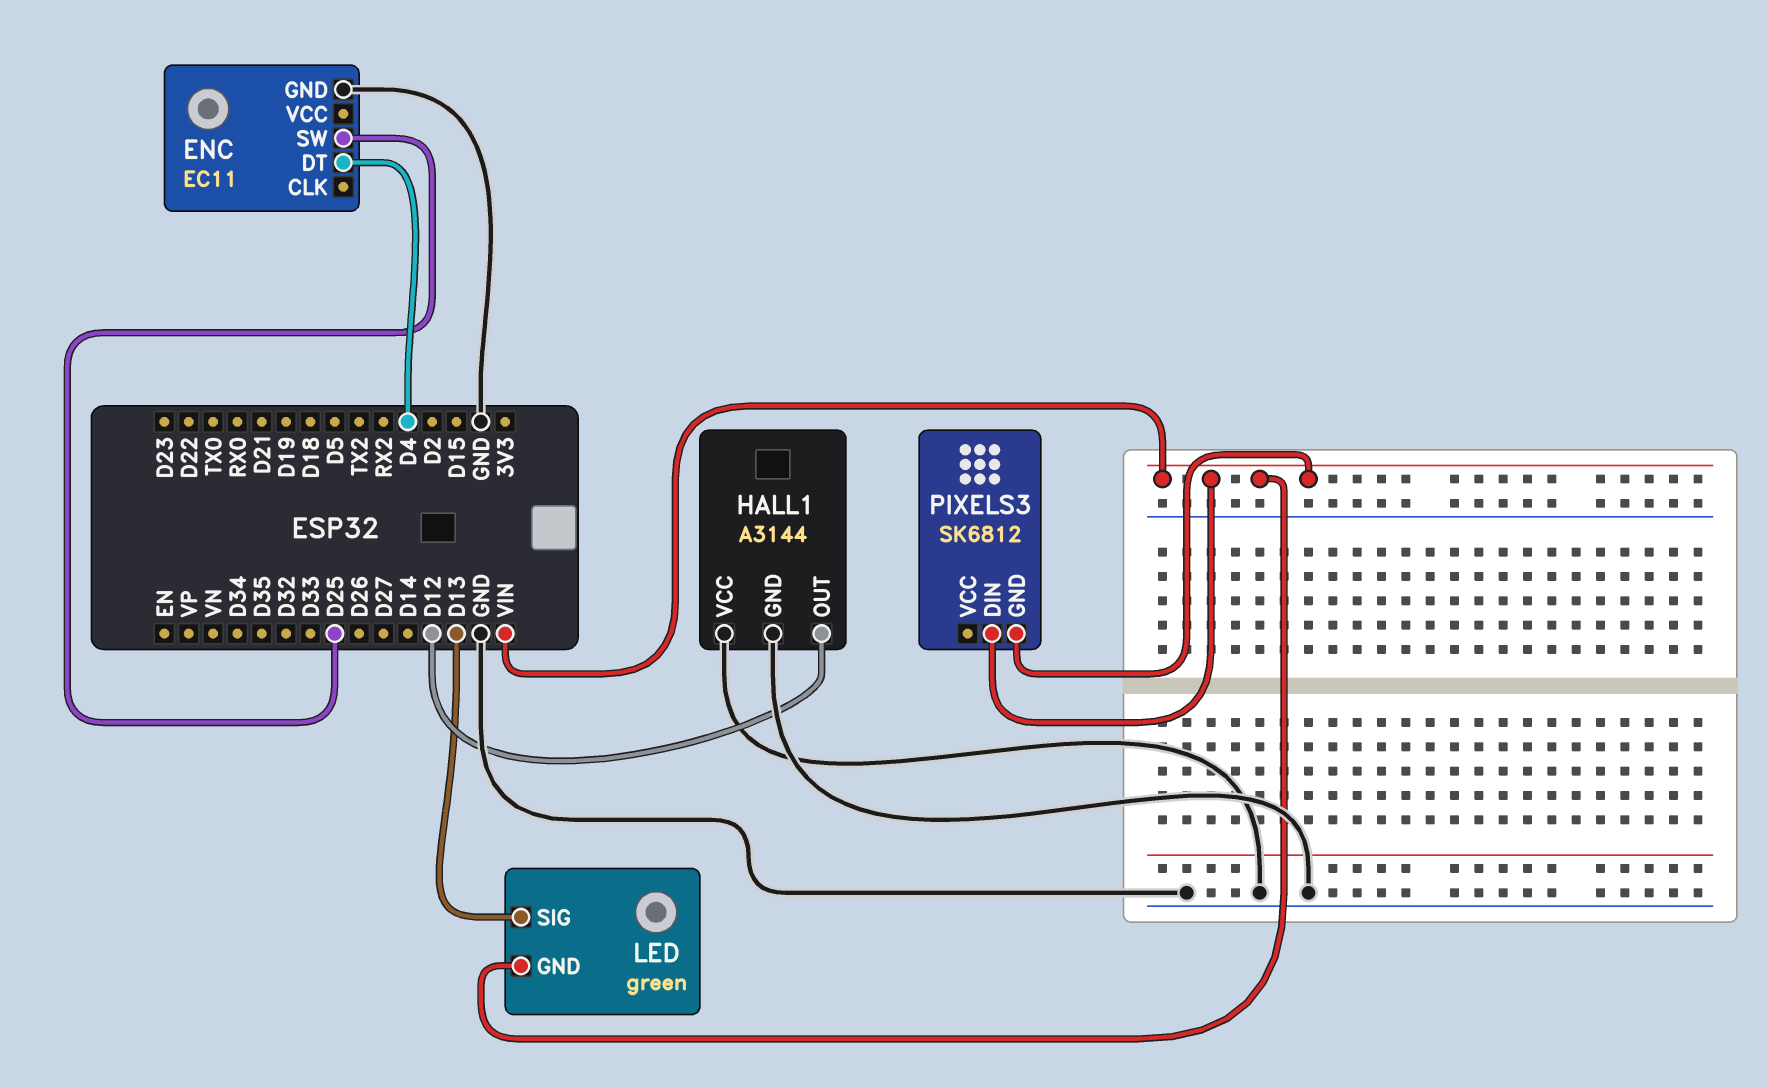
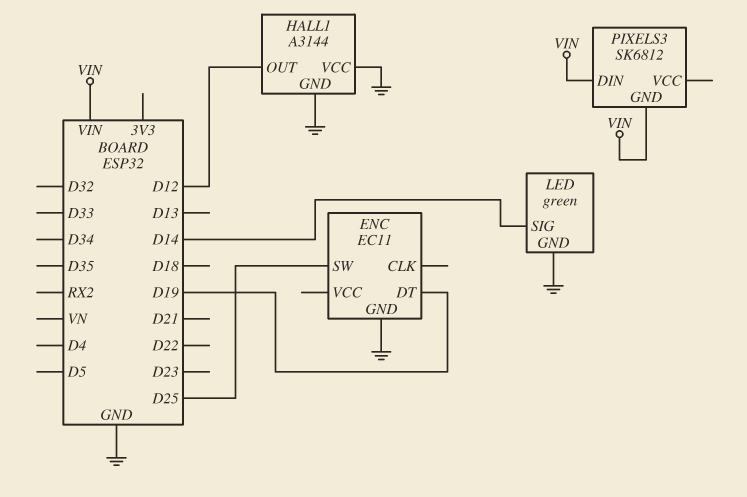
ENC pin DT: D4 -> D19
LED pin GND: VIN -> GND
LED pin SIG: D13 -> D14

